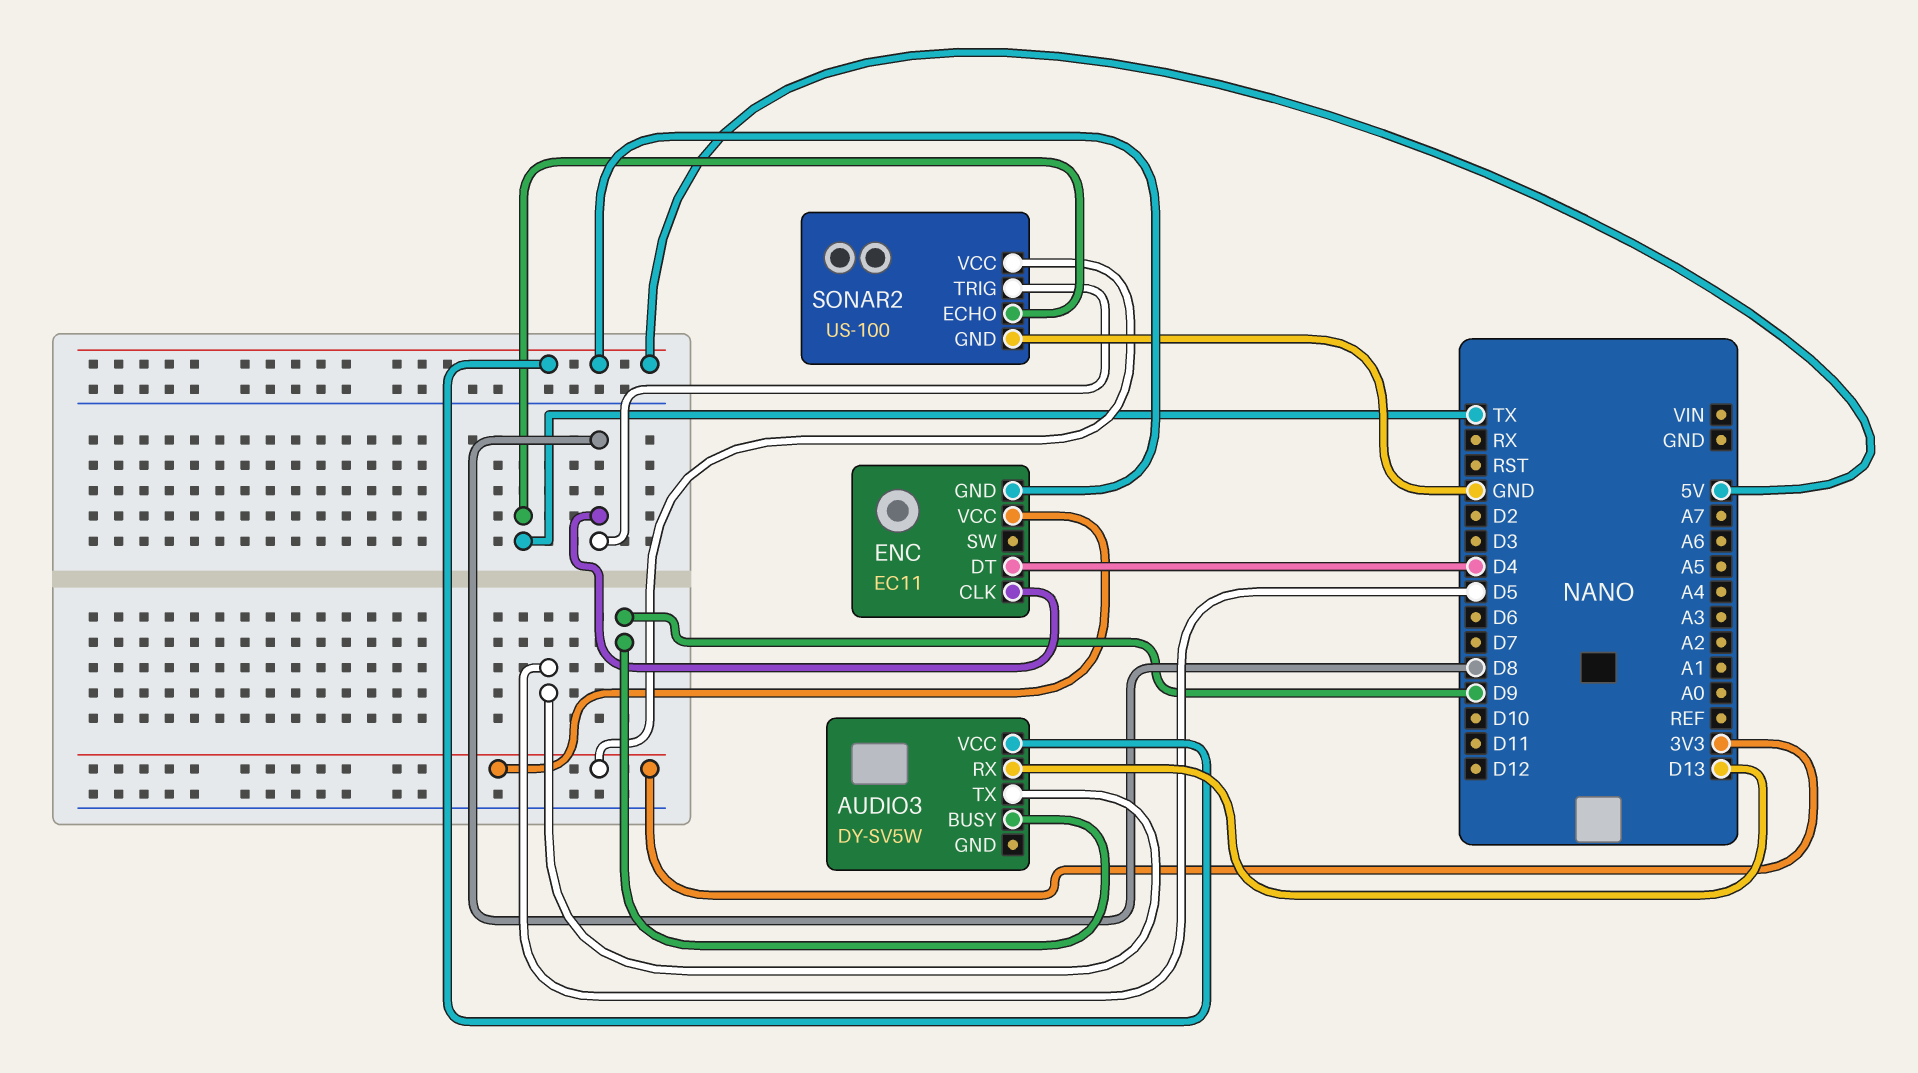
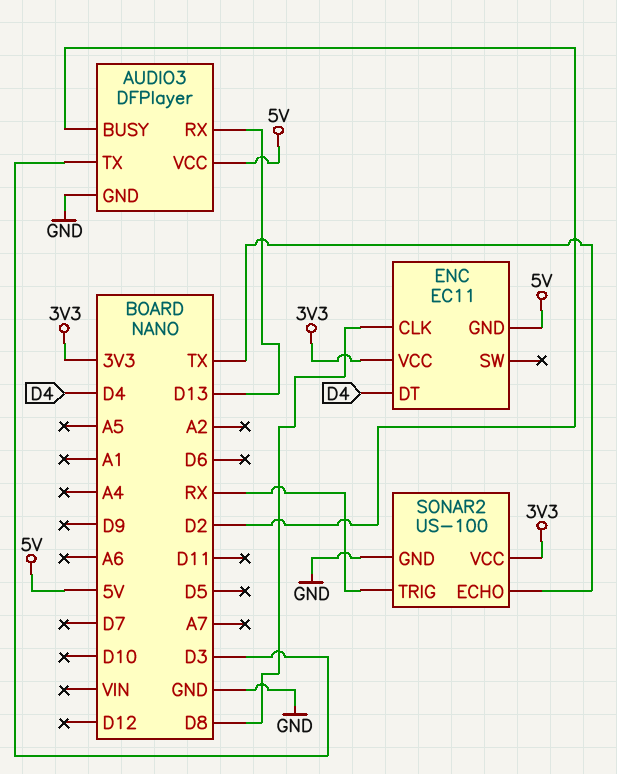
AUDIO3: DY-SV5W -> DFPlayer
AUDIO3 pin BUSY: D9 -> D2
AUDIO3 pin GND: none -> GND
AUDIO3 pin TX: D5 -> D3
SONAR2 pin TRIG: D8 -> RX

